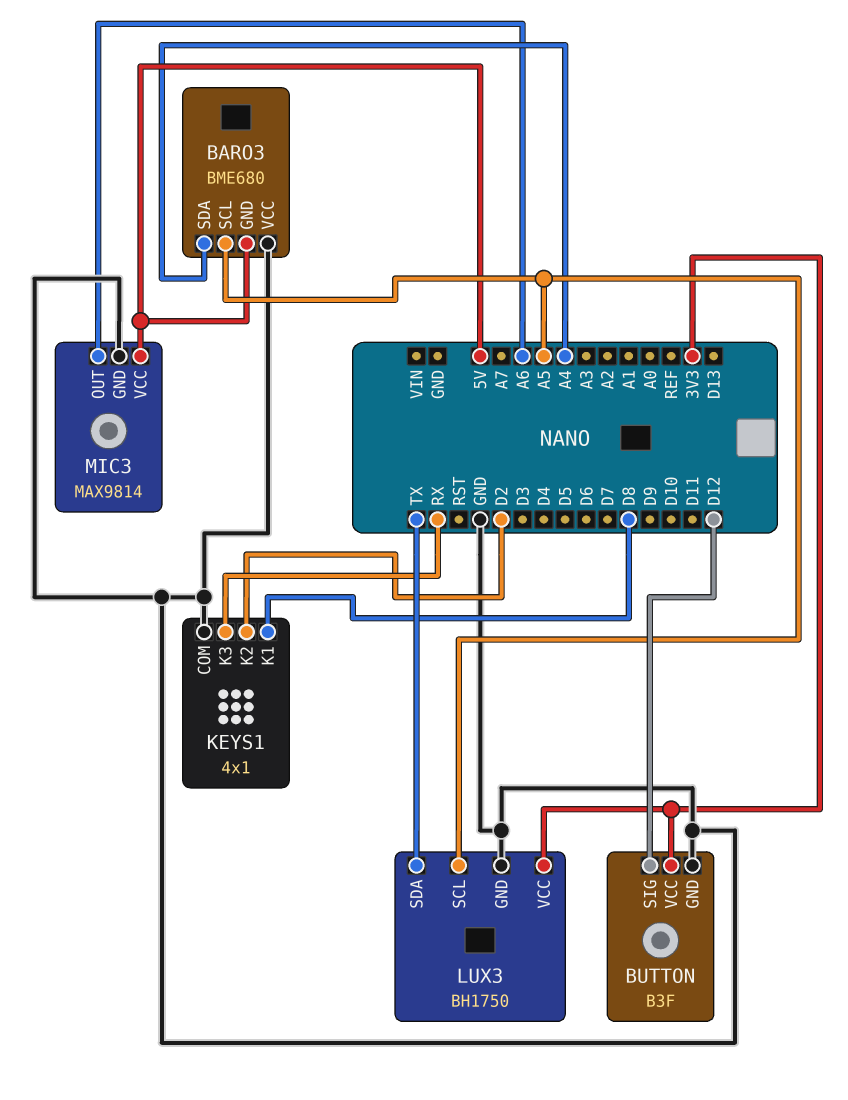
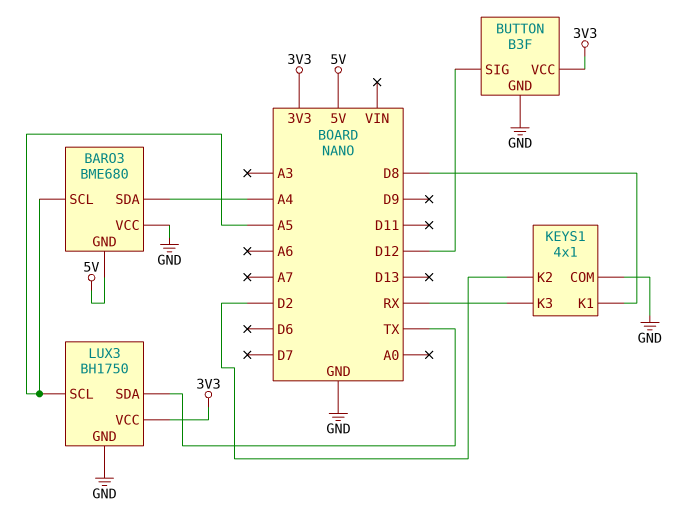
MIC3: MAX9814 -> none
MIC3 pin GND: GND -> none
MIC3 pin OUT: A6 -> none
MIC3 pin VCC: 5V -> none

